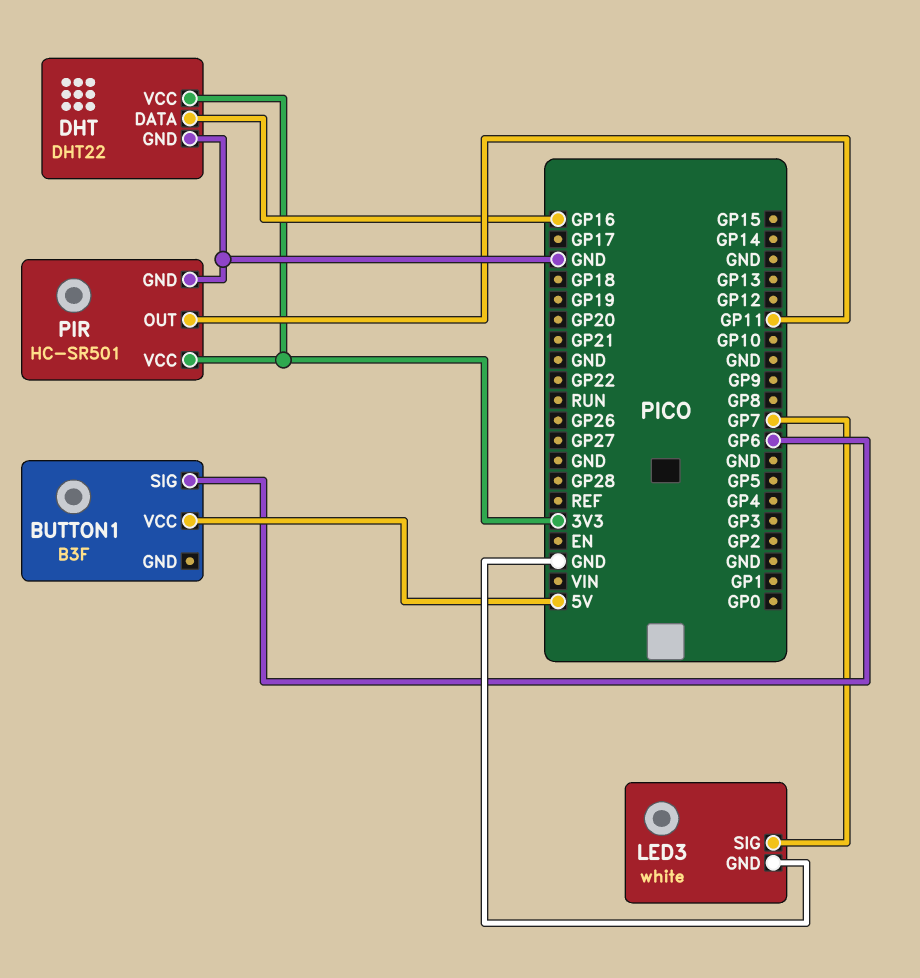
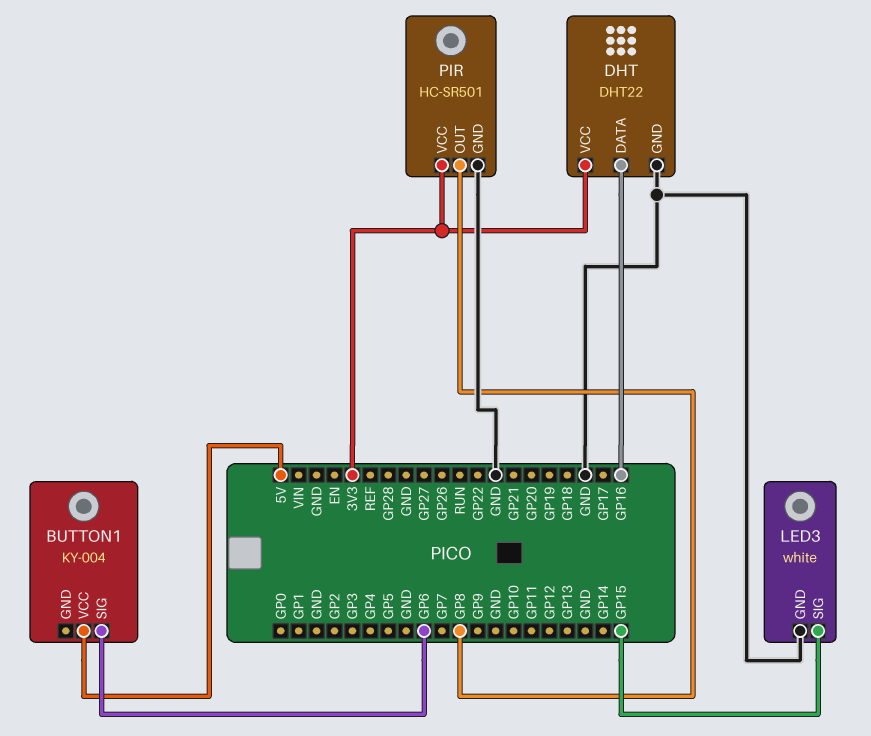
BUTTON1: B3F -> KY-004
LED3 pin SIG: GP7 -> GP15
PIR pin OUT: GP11 -> GP8

